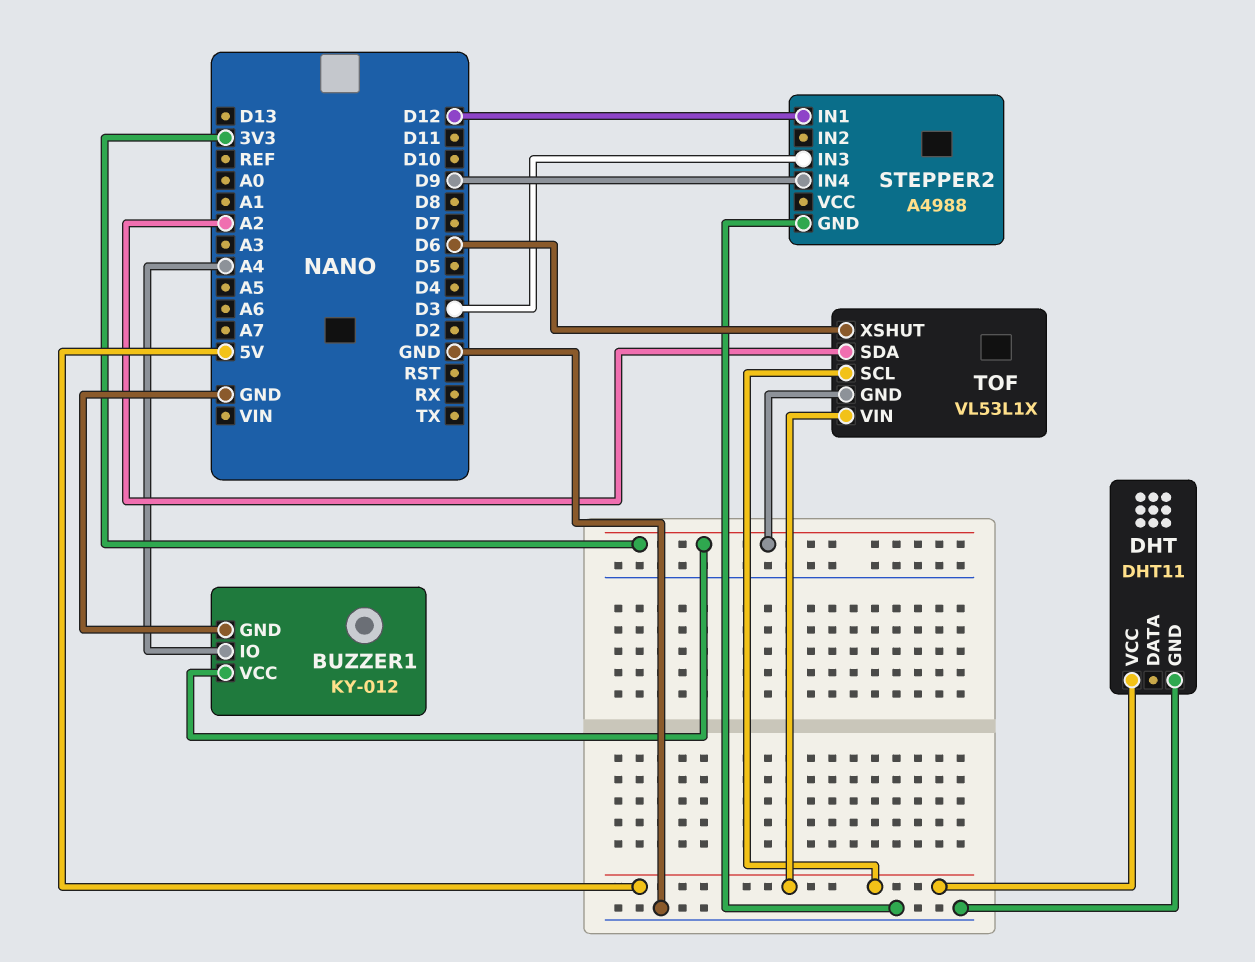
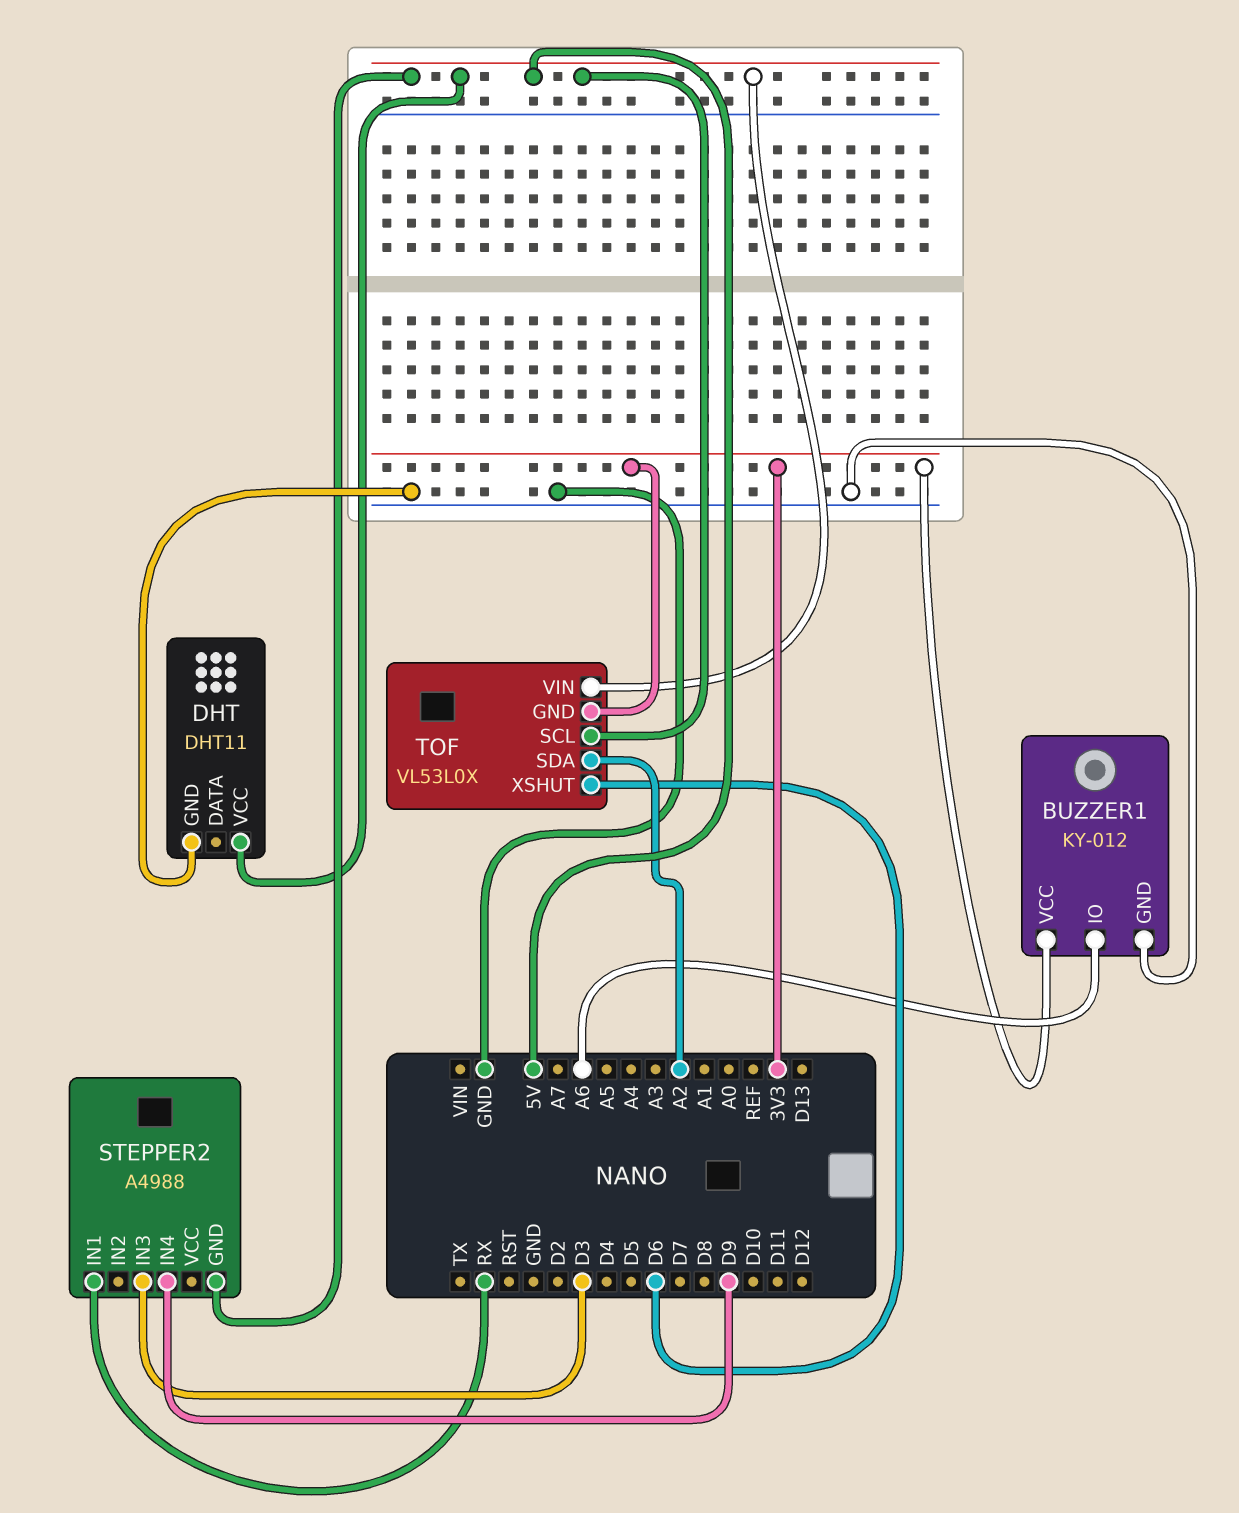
BUZZER1 pin IO: A4 -> A6
STEPPER2 pin GND: GND -> 5V
STEPPER2 pin IN1: D12 -> RX
TOF: VL53L1X -> VL53L0X

